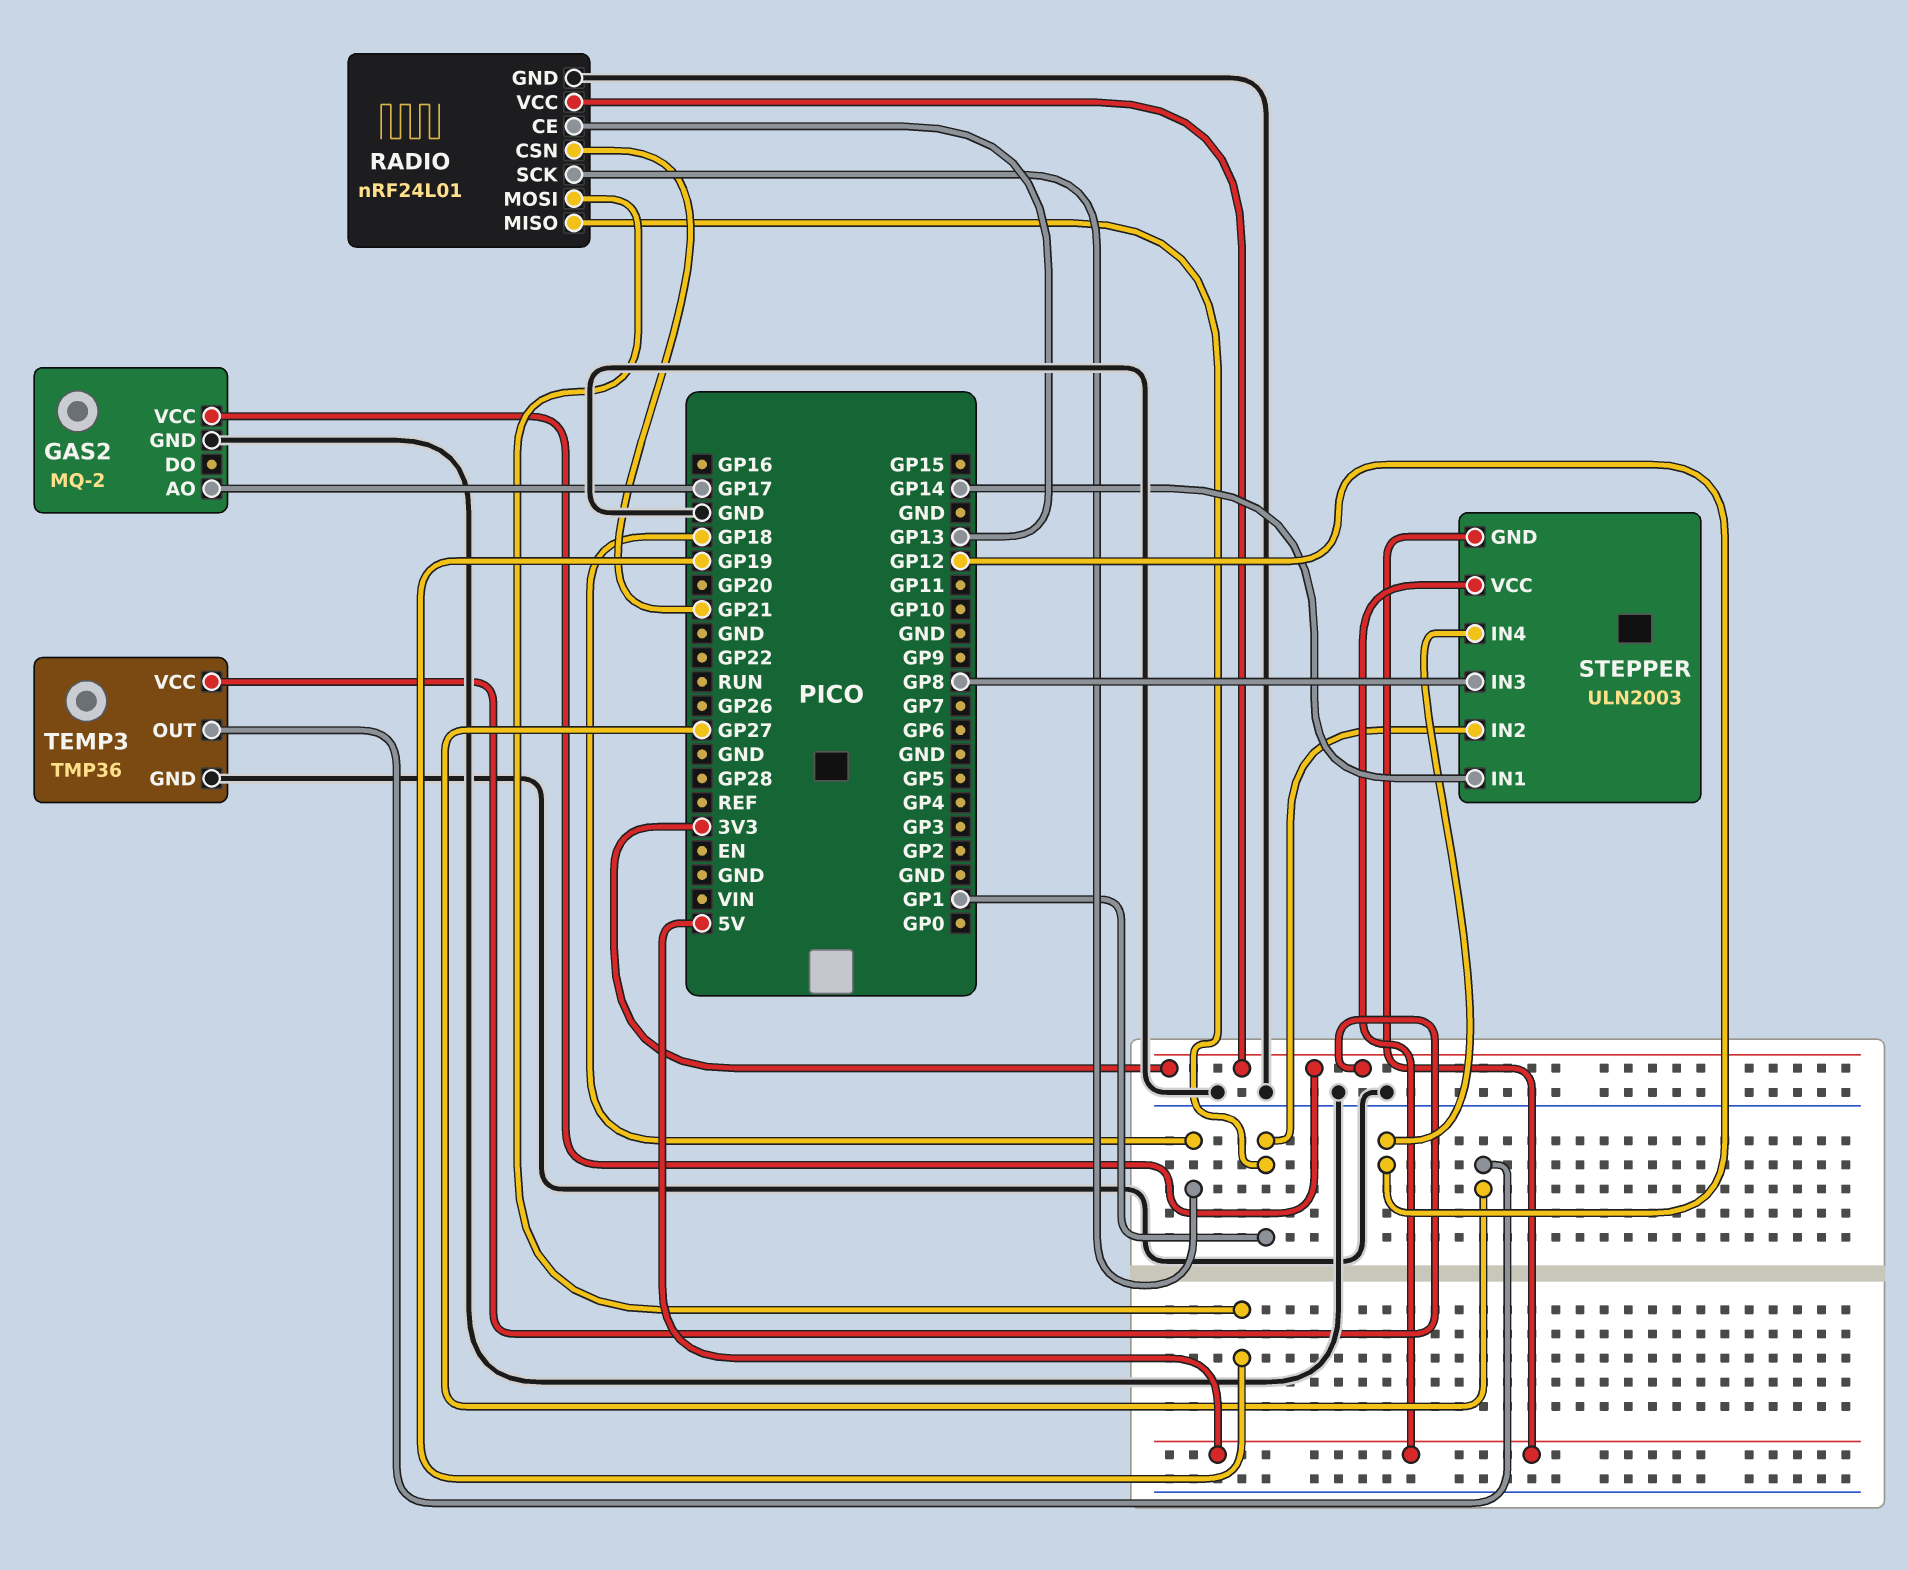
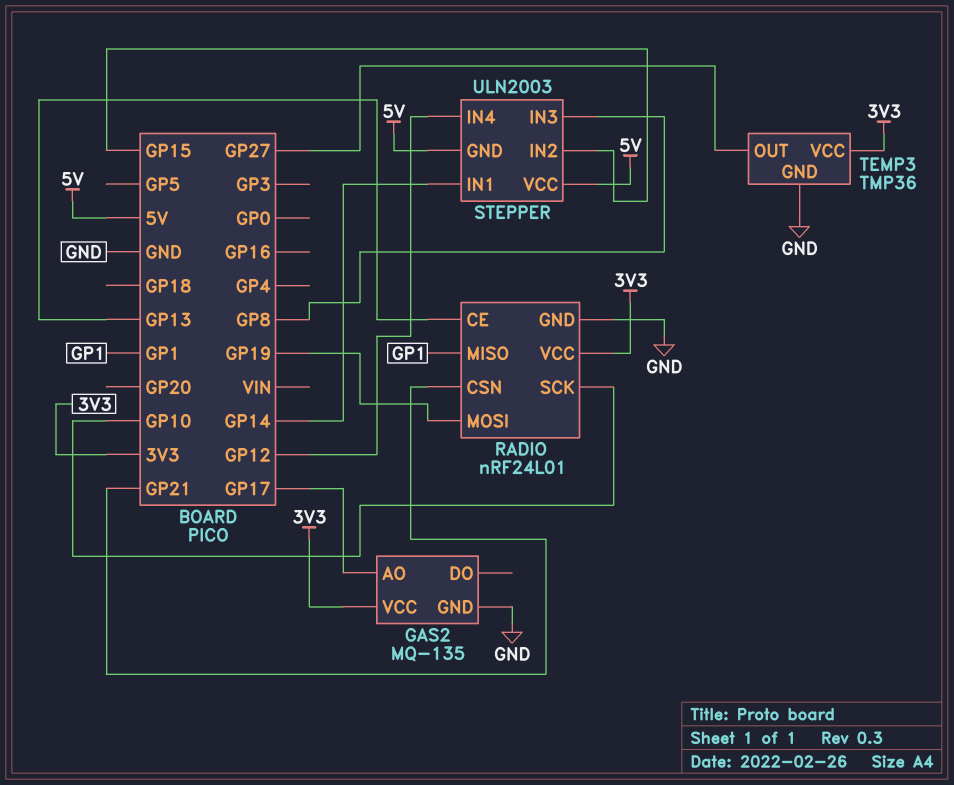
GAS2: MQ-2 -> MQ-135
RADIO pin SCK: GP18 -> GP10
STEPPER pin IN2: GP1 -> GP15

